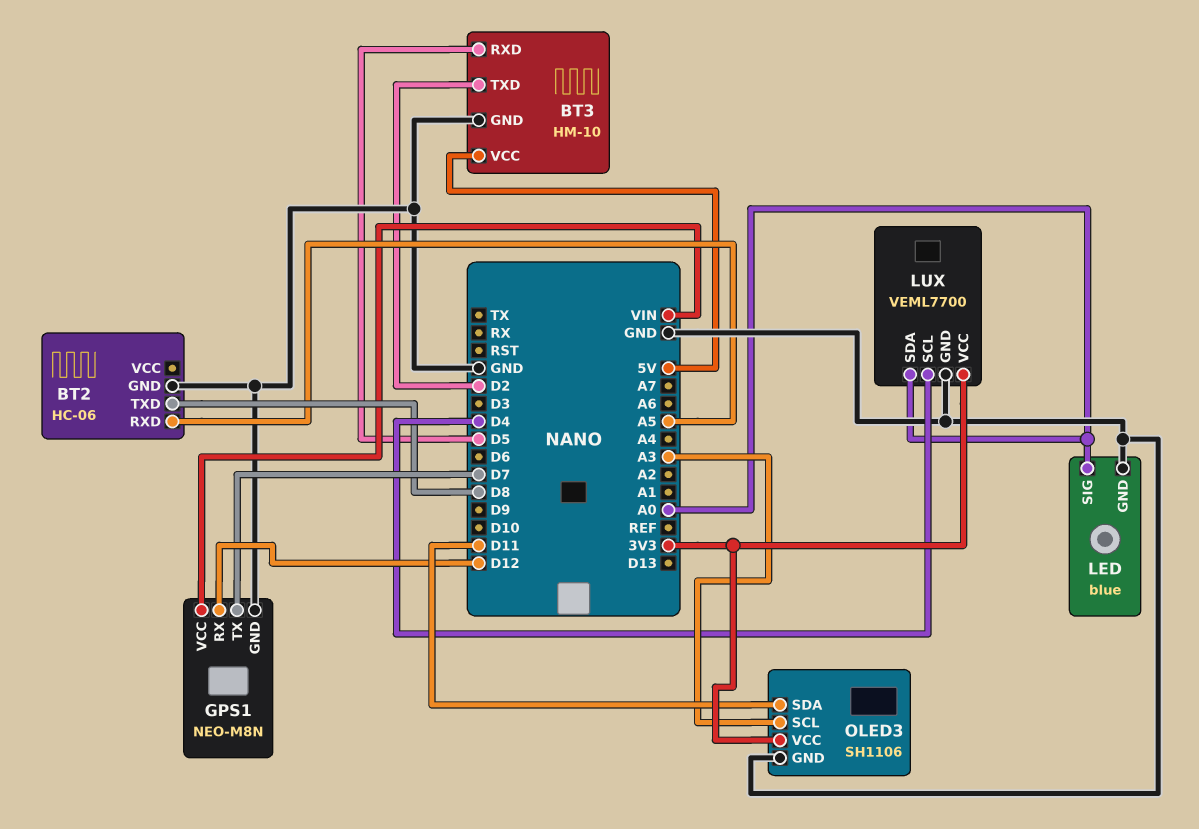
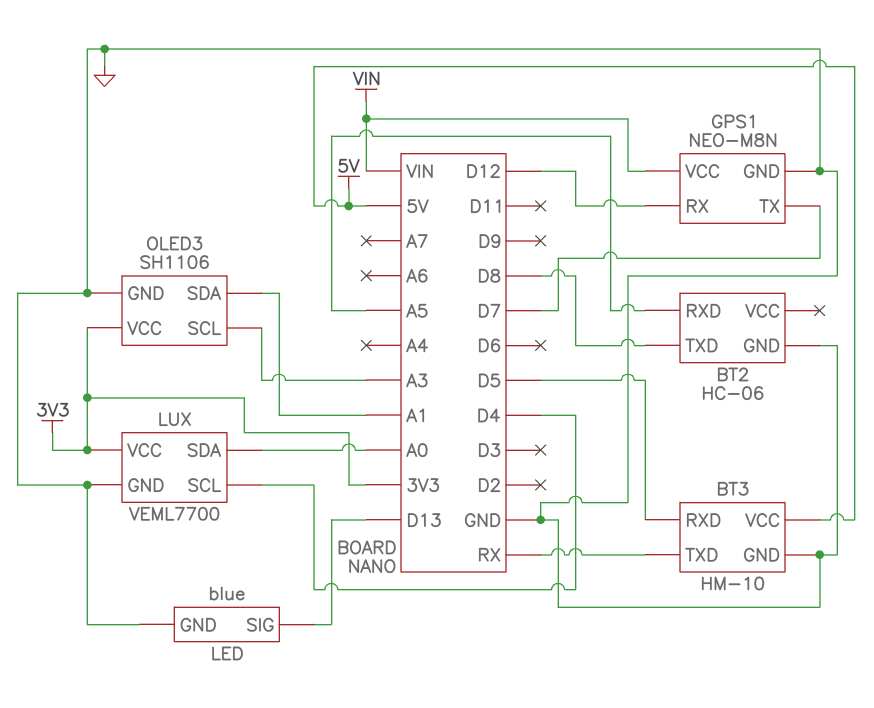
BT3 pin TXD: D2 -> RX
LED pin SIG: A0 -> D13
OLED3 pin SDA: D11 -> A1

